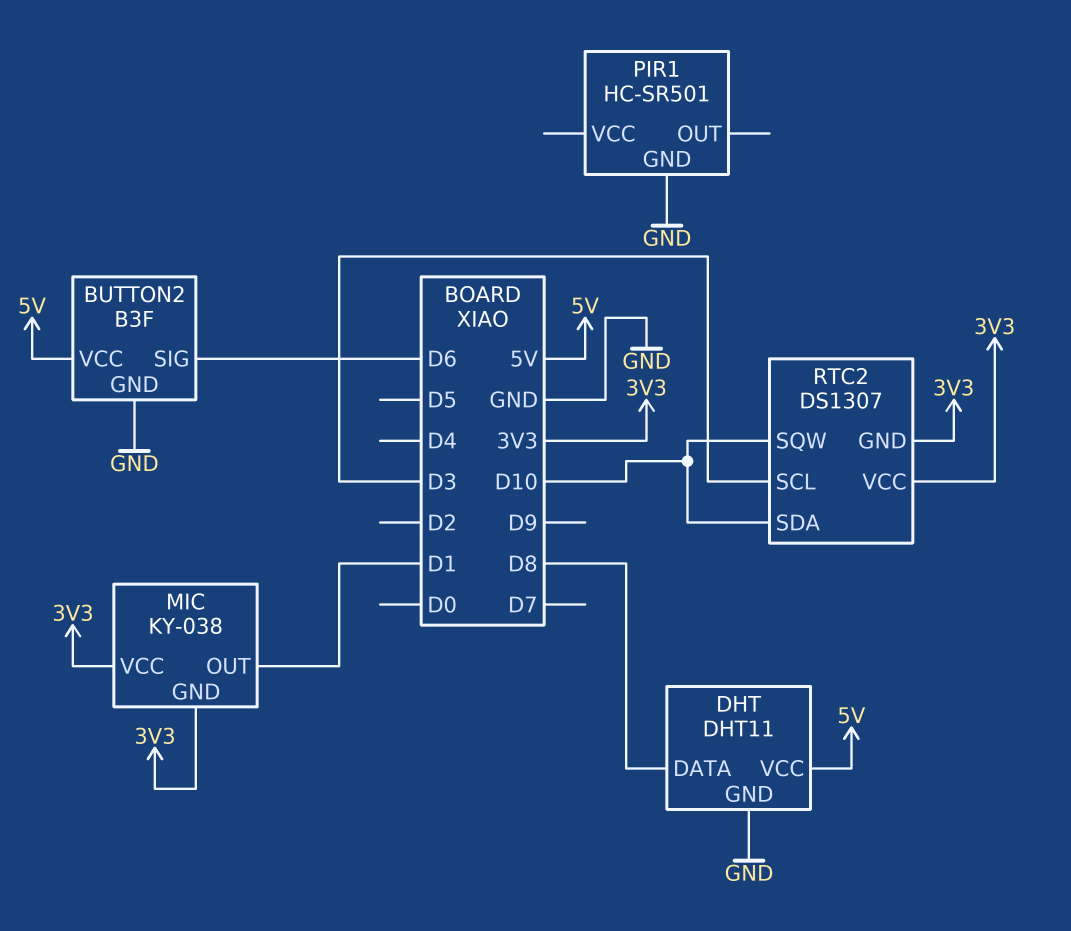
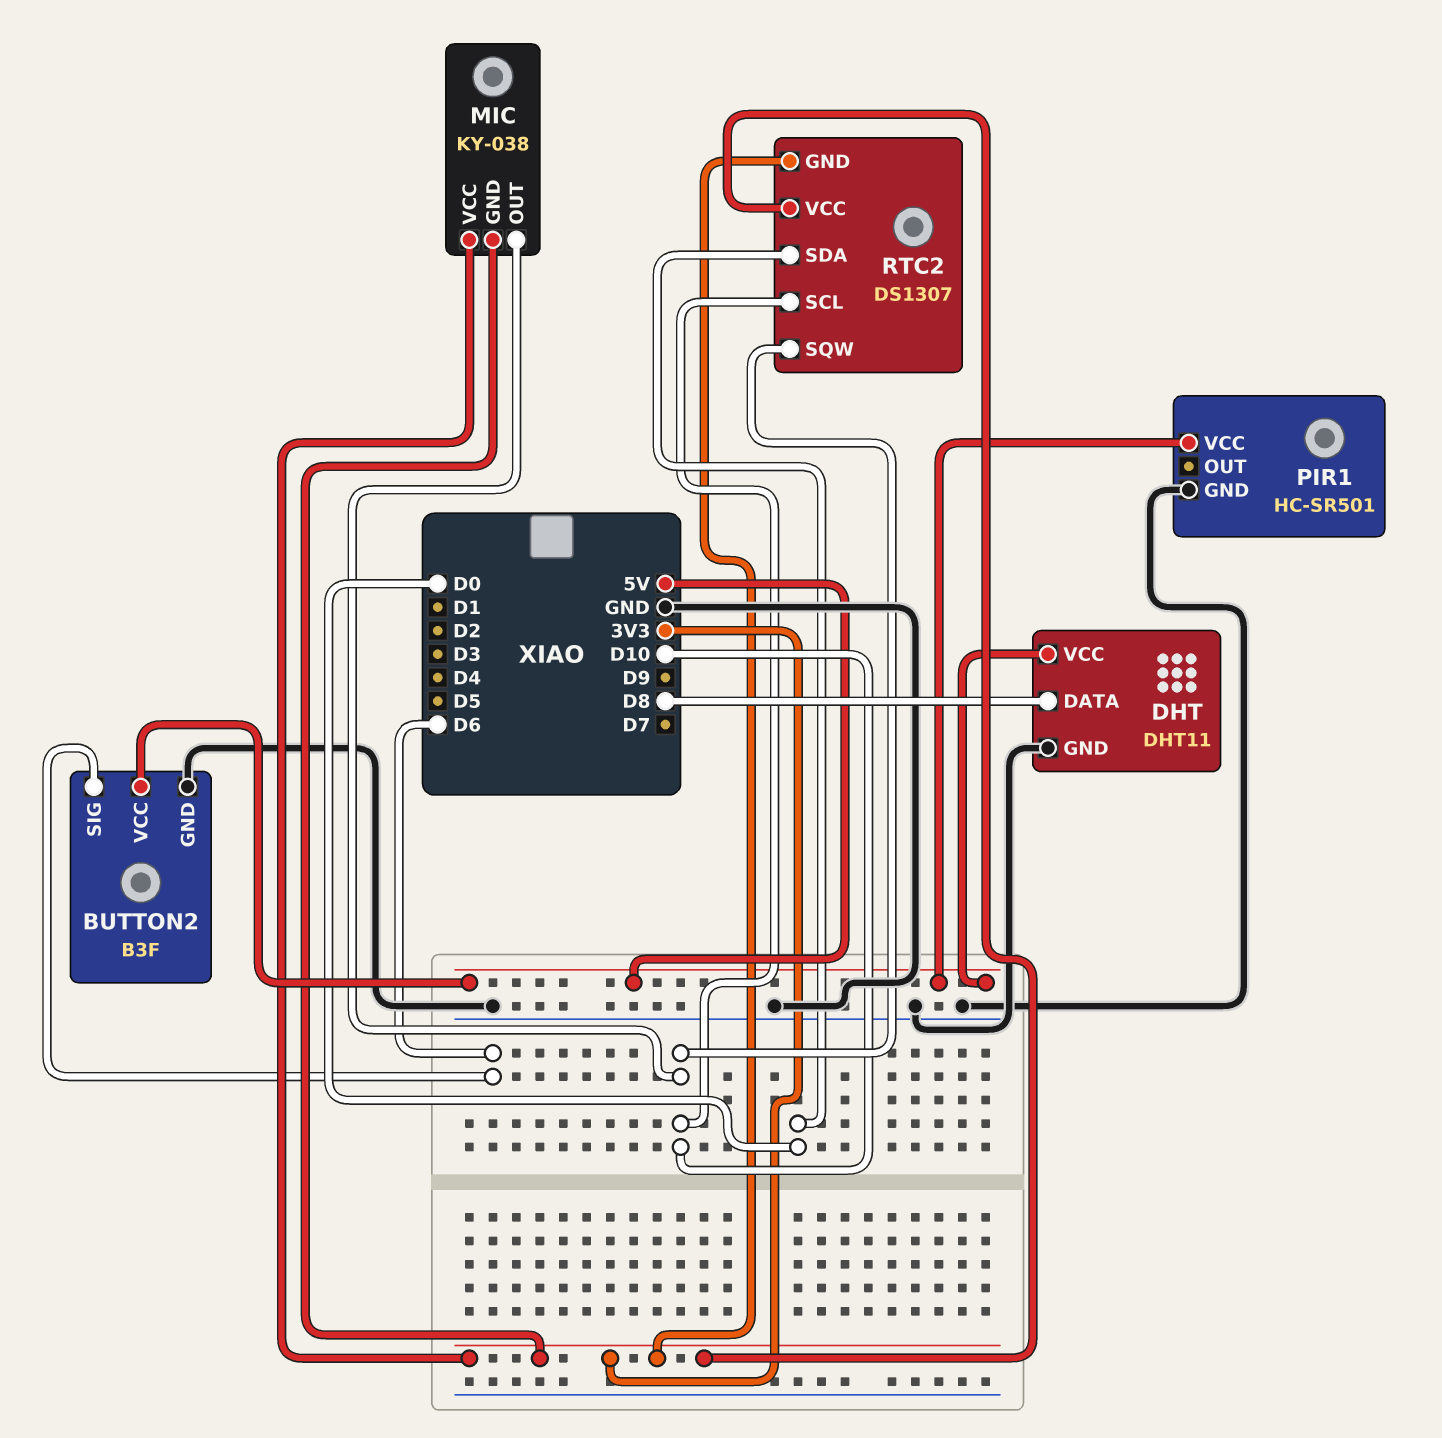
MIC pin OUT: D1 -> D10
PIR1 pin VCC: none -> 5V
RTC2 pin SCL: D3 -> D10
RTC2 pin SDA: D10 -> D0

